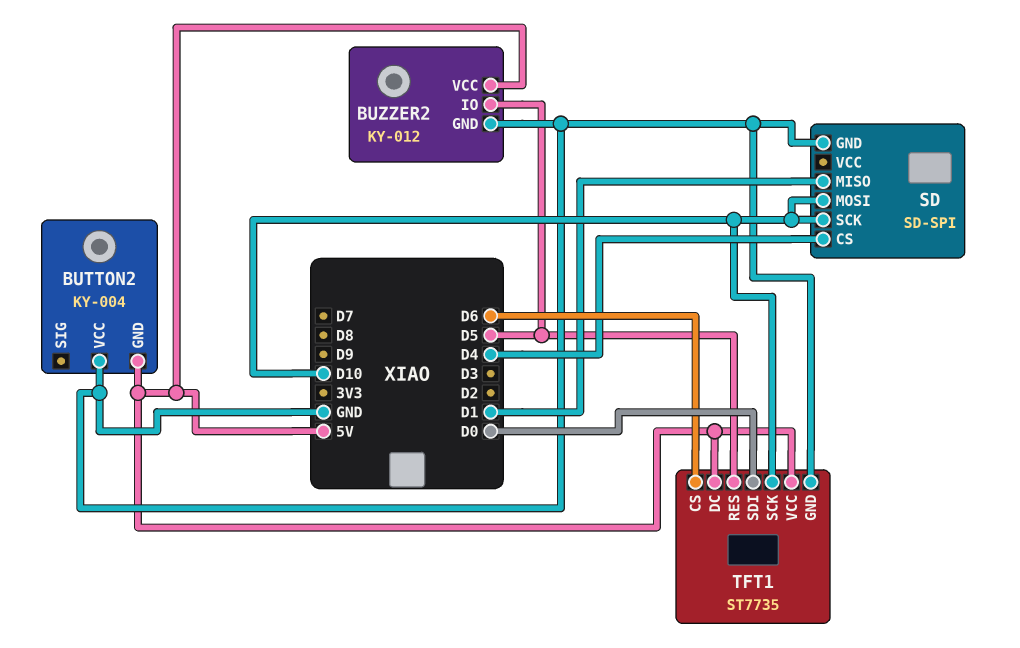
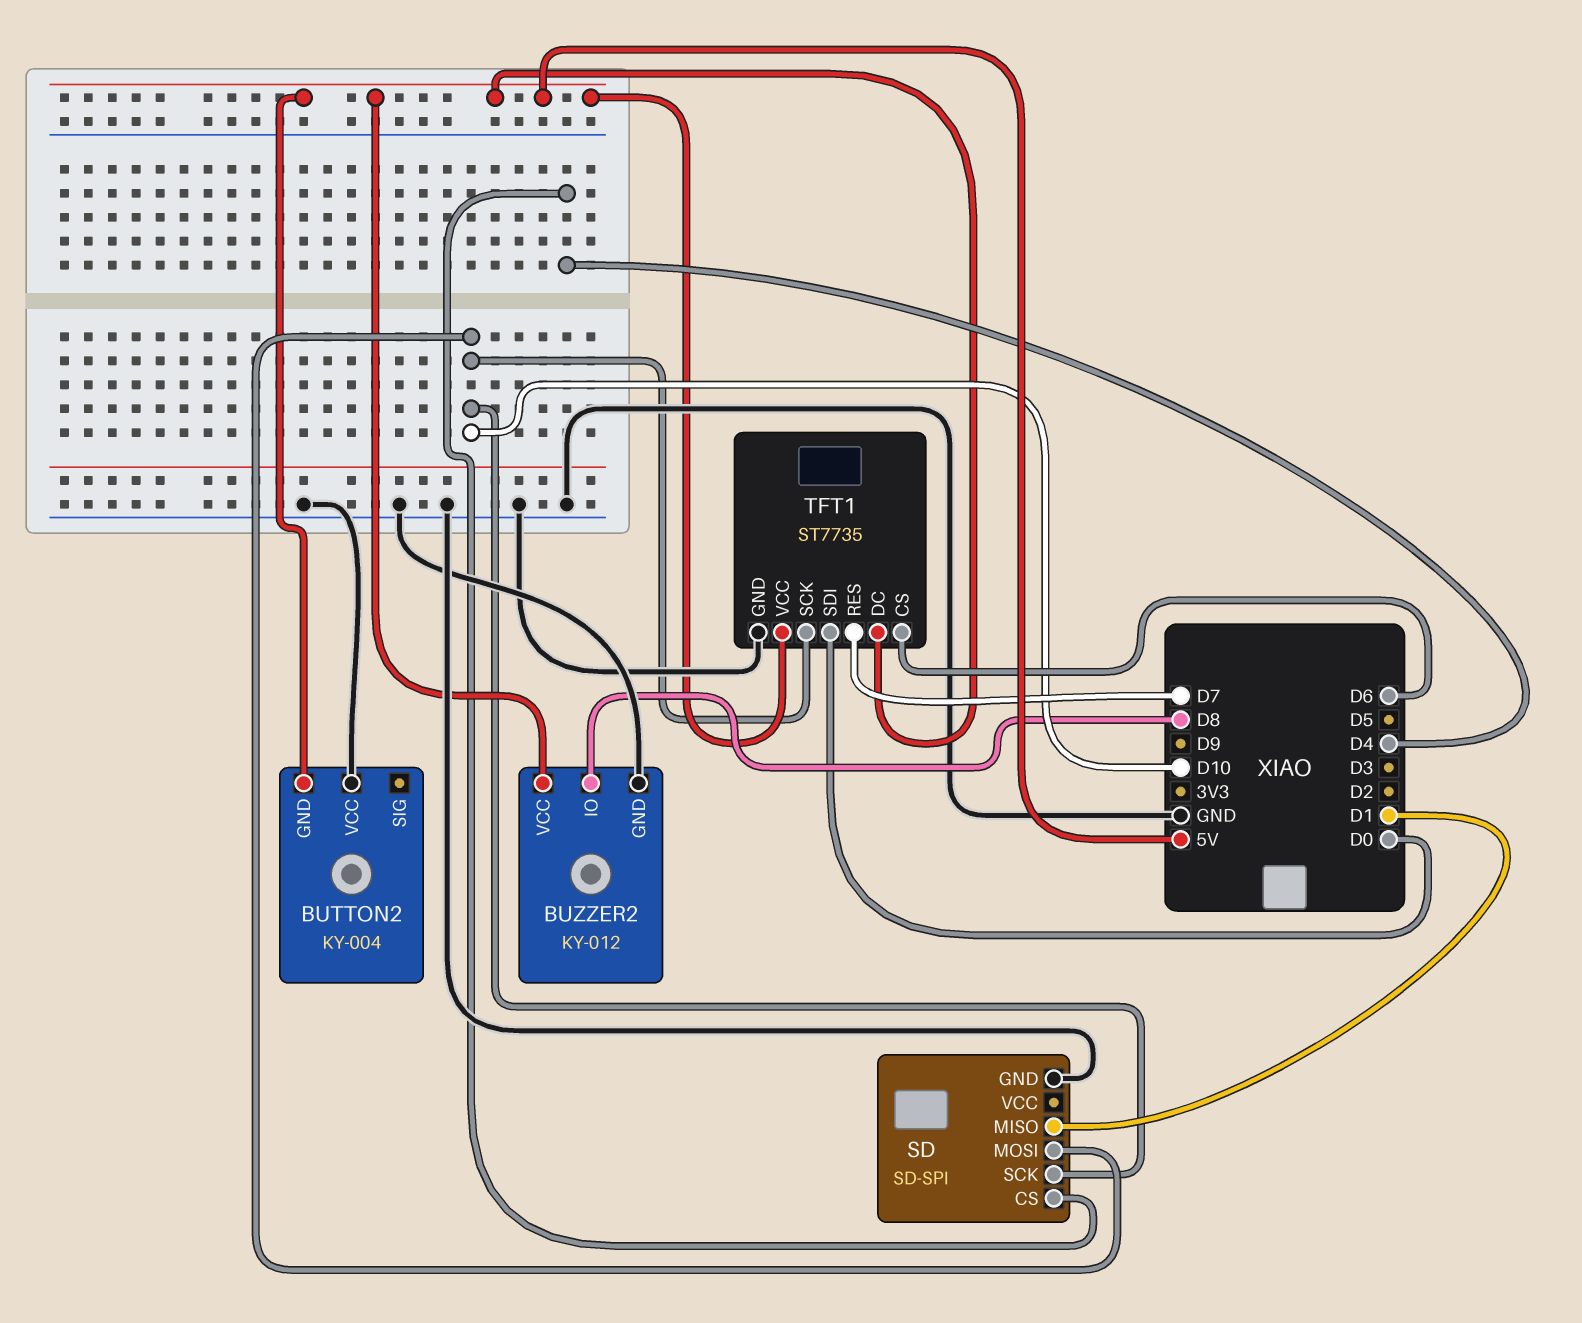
BUZZER2 pin IO: D5 -> D8
TFT1 pin RES: D5 -> D7

